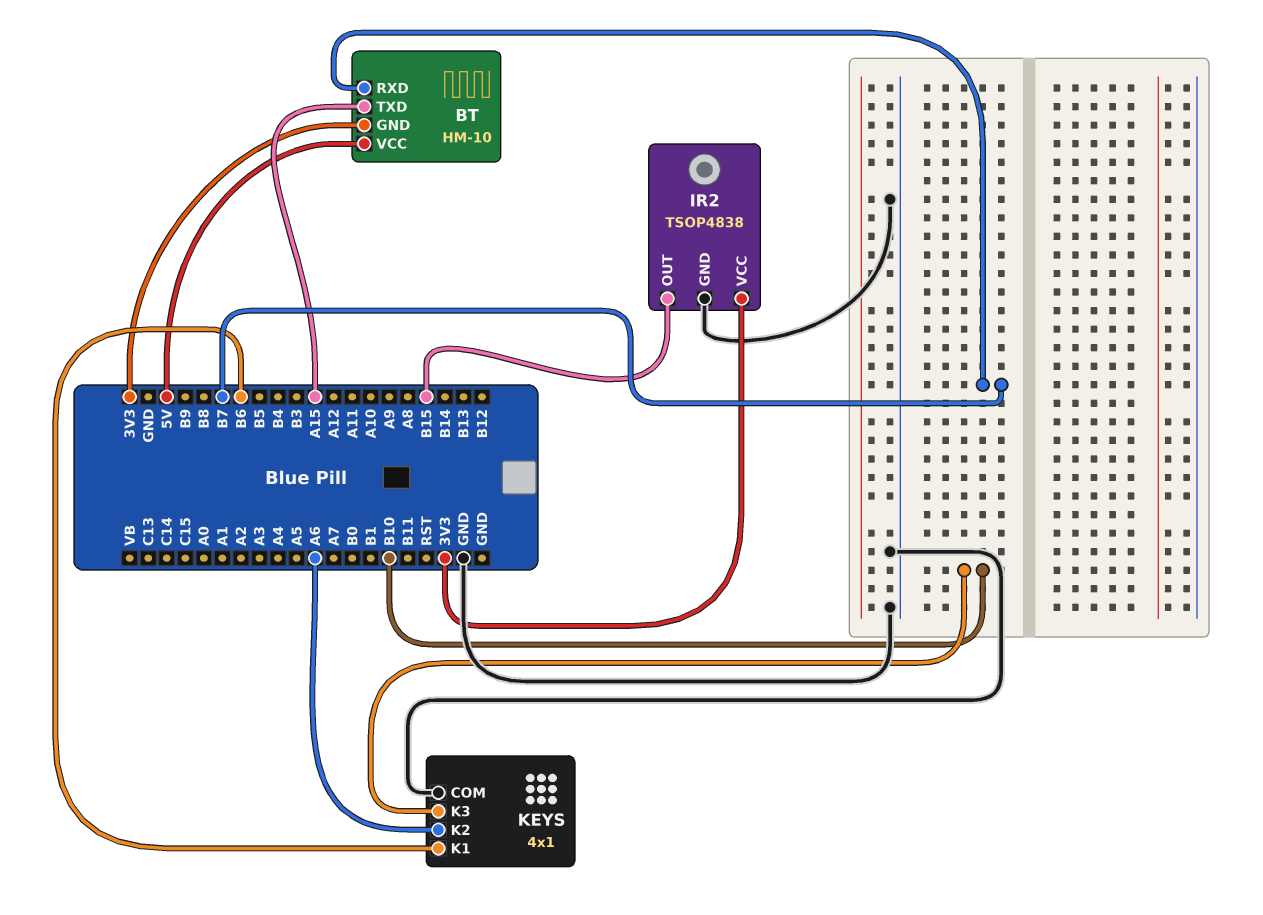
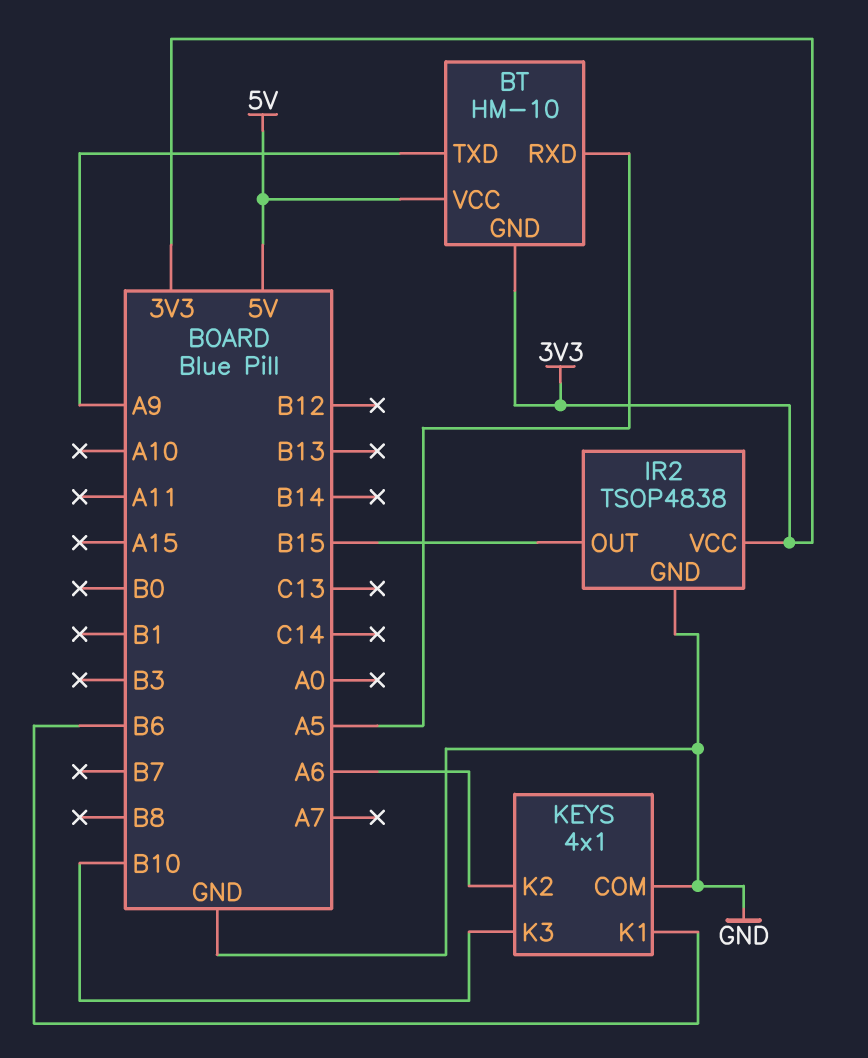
BT pin RXD: B7 -> A5
BT pin TXD: A15 -> A9

